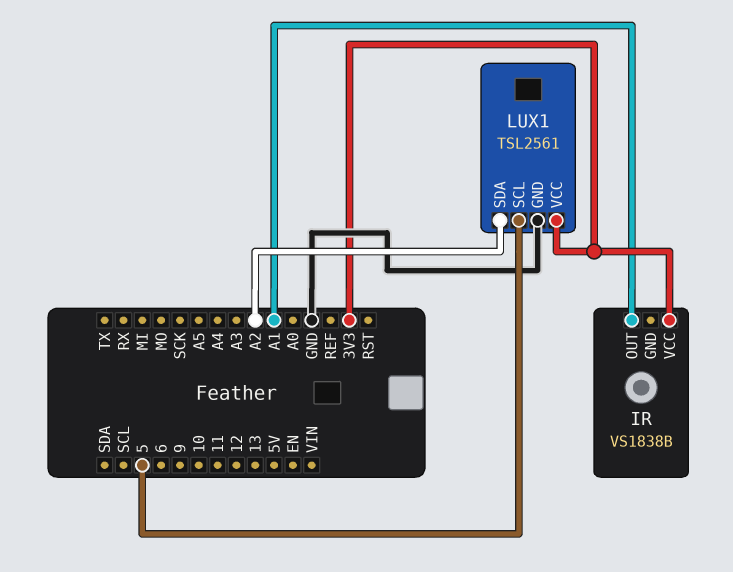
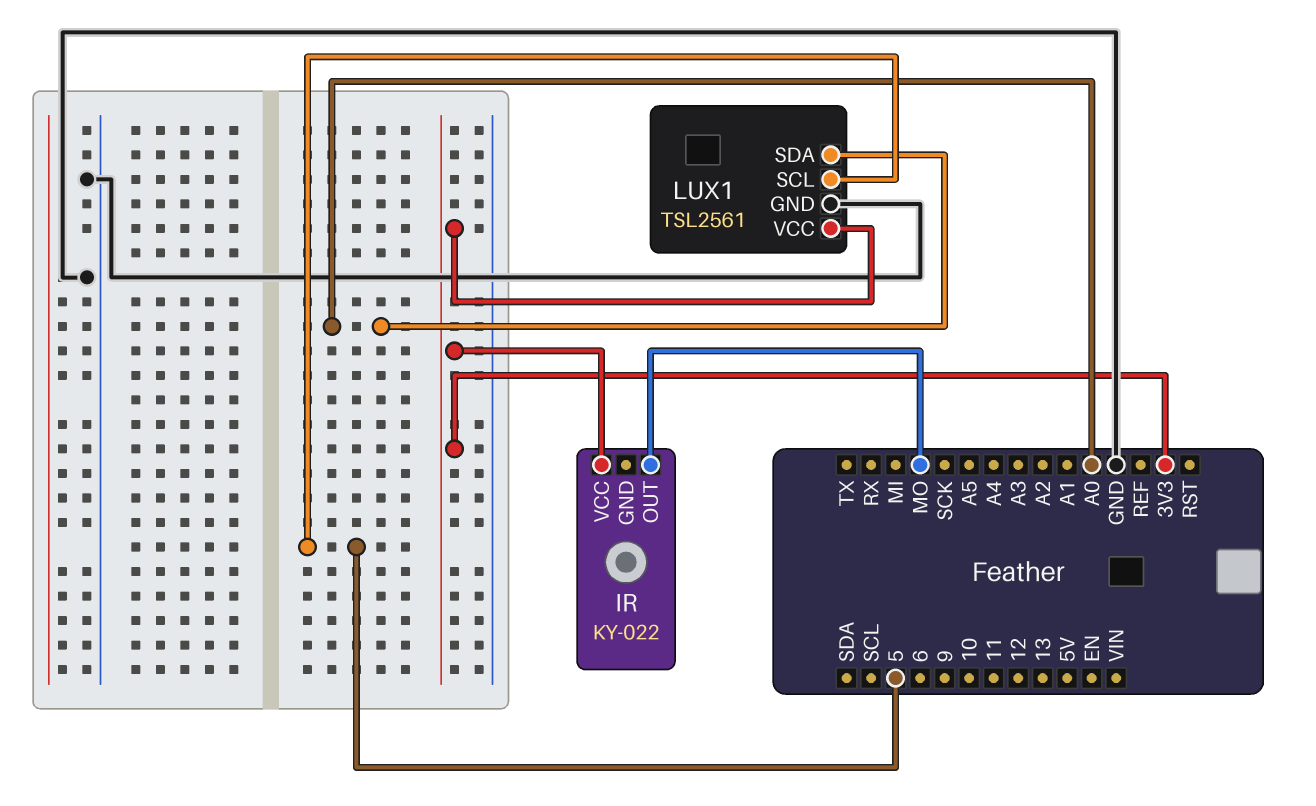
IR: VS1838B -> KY-022
IR pin OUT: A1 -> MO
LUX1 pin SDA: A2 -> A0

